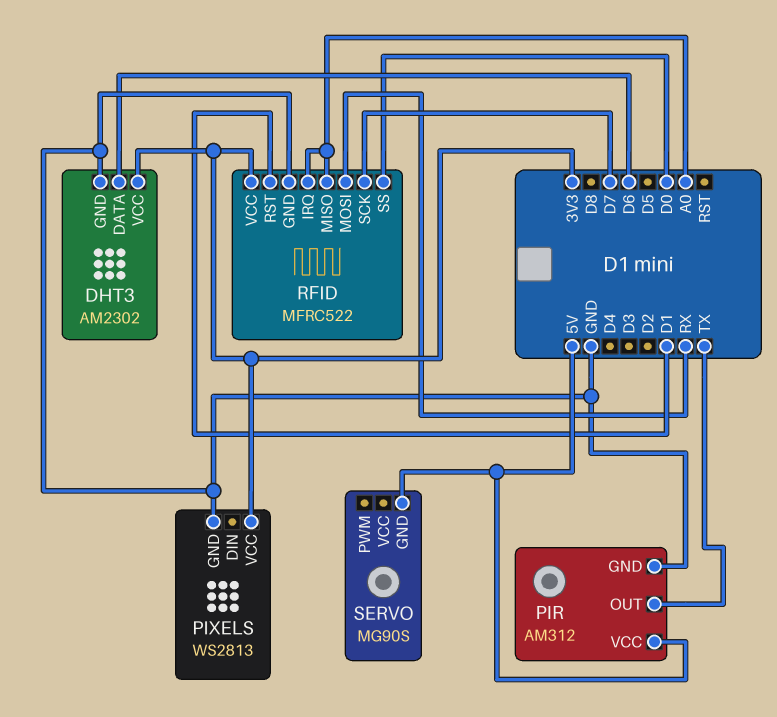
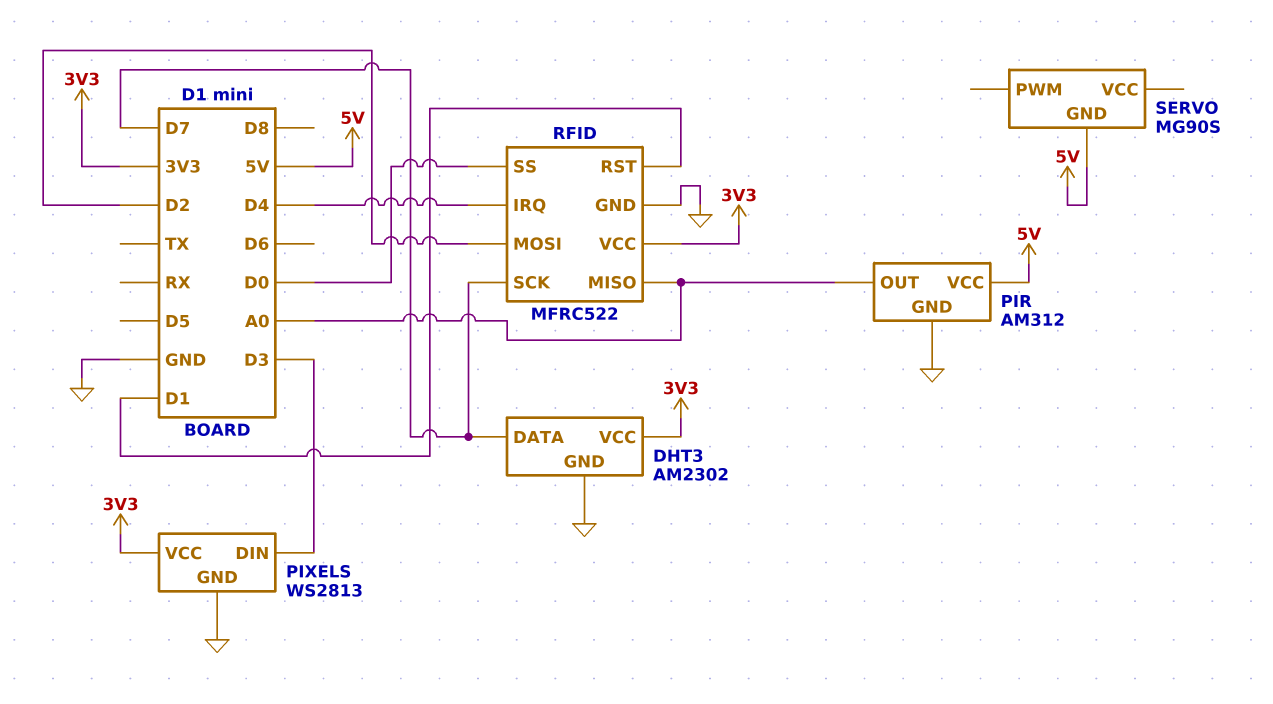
DHT3 pin DATA: D6 -> D7
PIR pin OUT: TX -> A0
PIXELS pin DIN: none -> D3
RFID pin IRQ: A0 -> D4
RFID pin MOSI: RX -> D2

